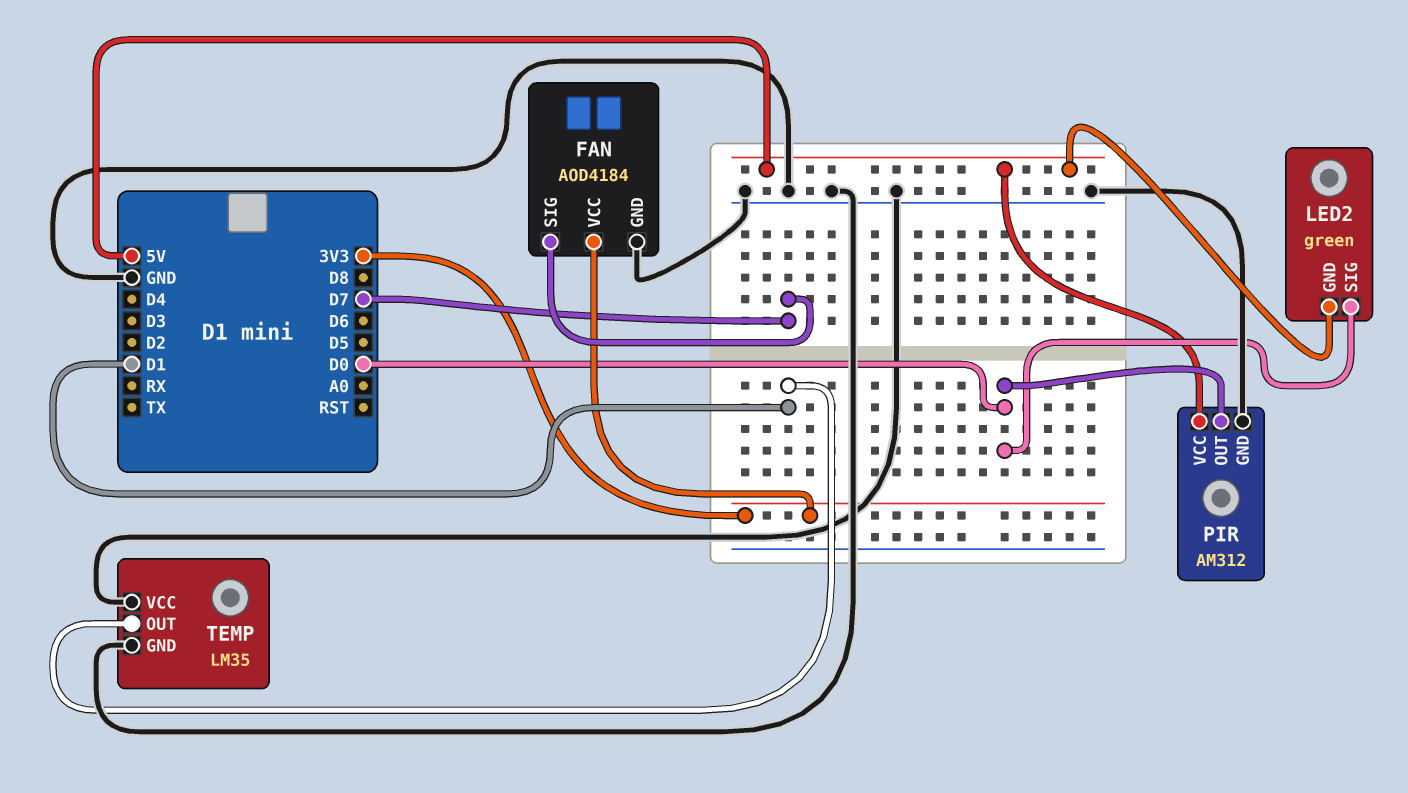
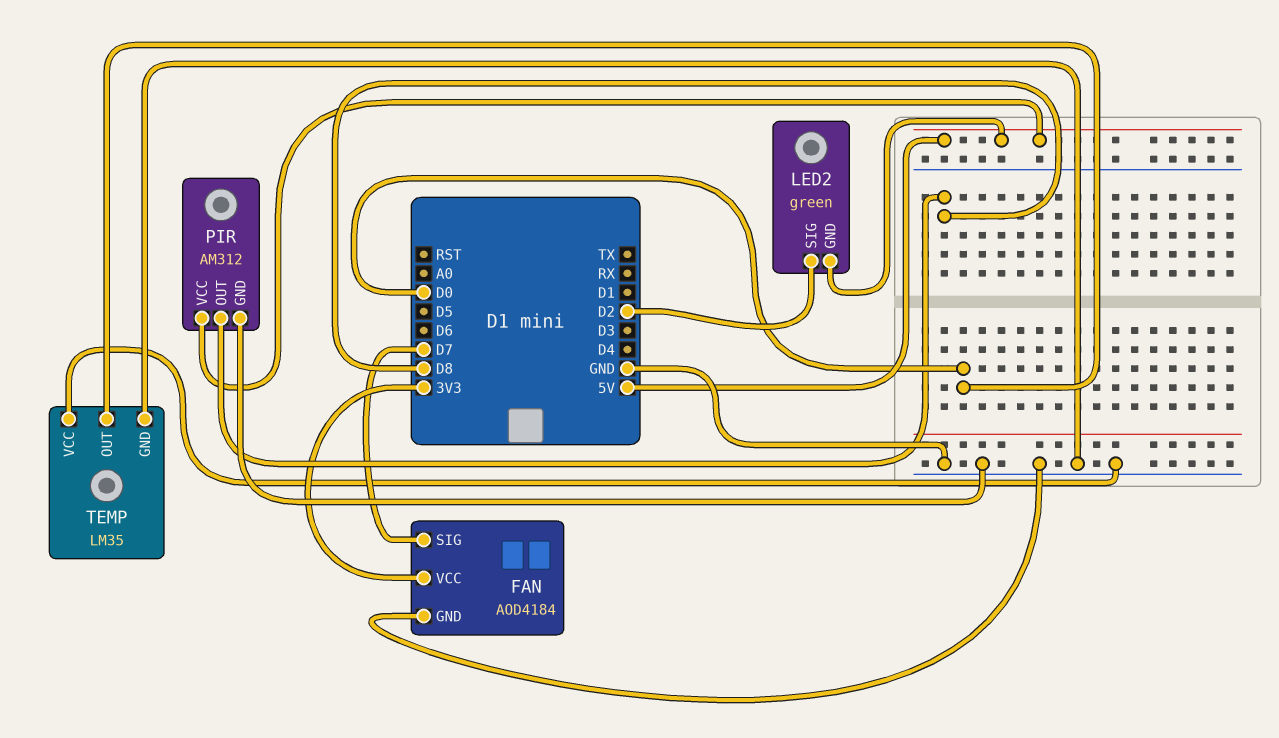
LED2 pin SIG: D0 -> D2
PIR pin OUT: D0 -> D8
TEMP pin OUT: D1 -> D0

